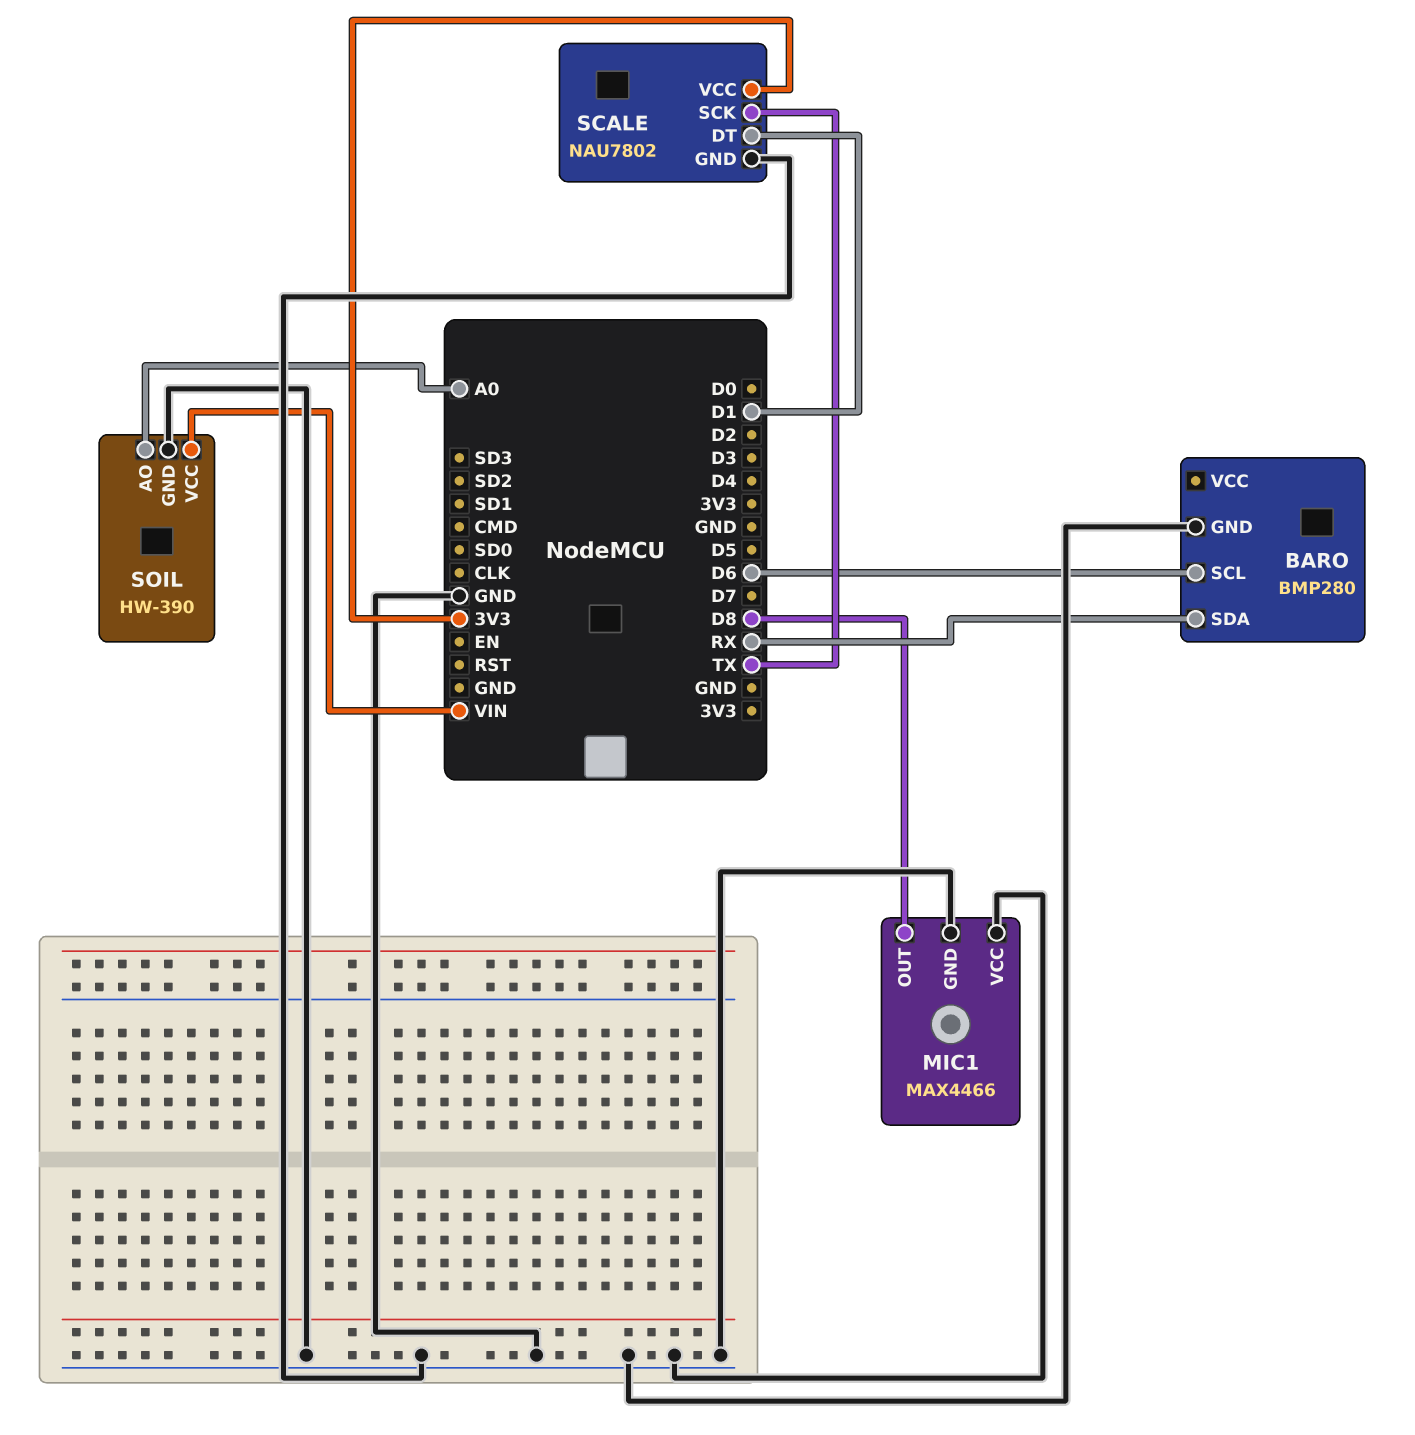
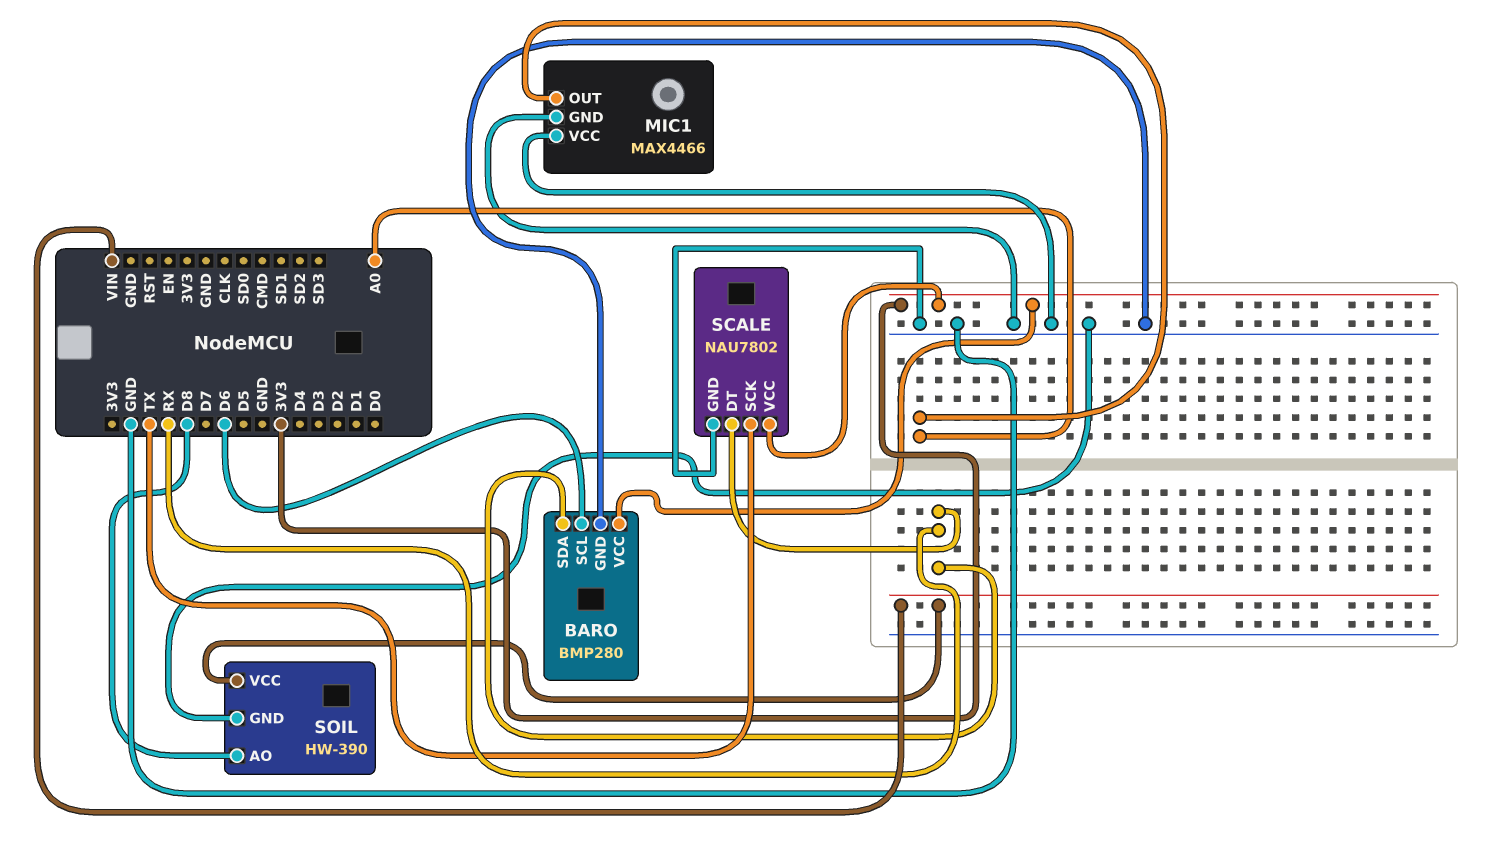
BARO pin VCC: none -> 3V3
MIC1 pin OUT: D8 -> A0
SCALE pin DT: D1 -> RX
SOIL pin AO: A0 -> D8

